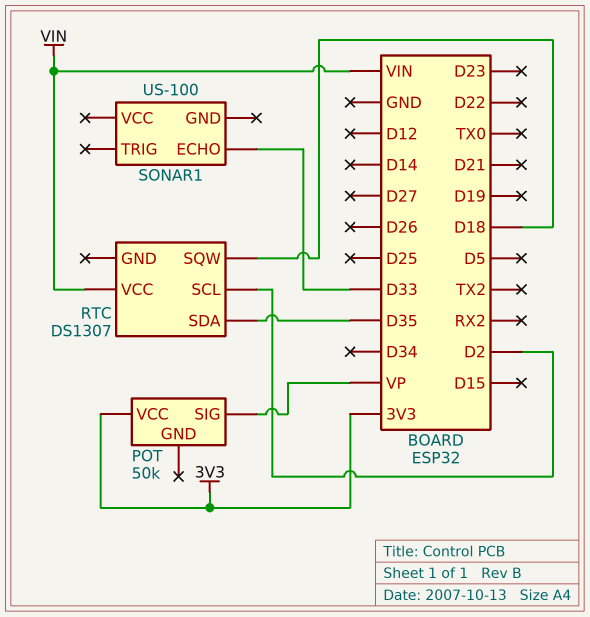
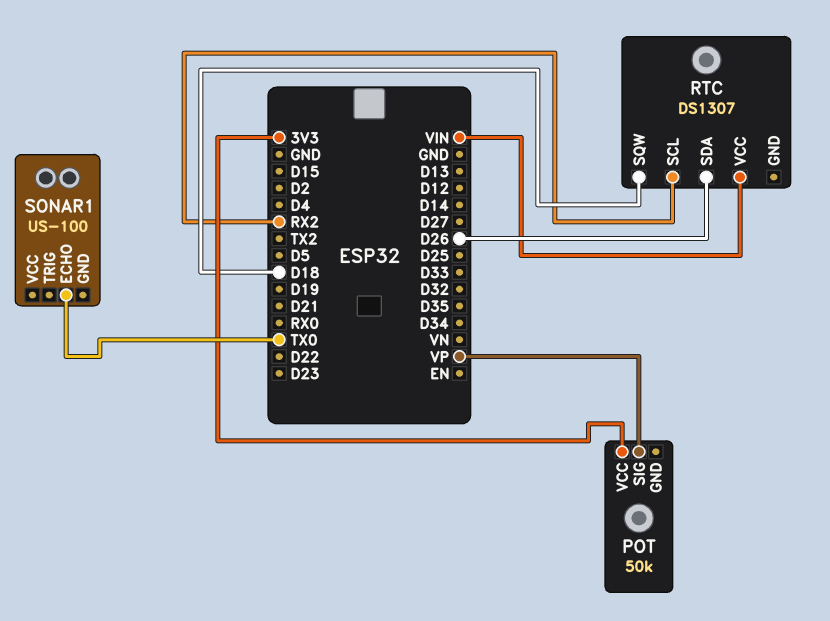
RTC pin SCL: D2 -> RX2
RTC pin SDA: D35 -> D26
SONAR1 pin ECHO: D33 -> TX0

